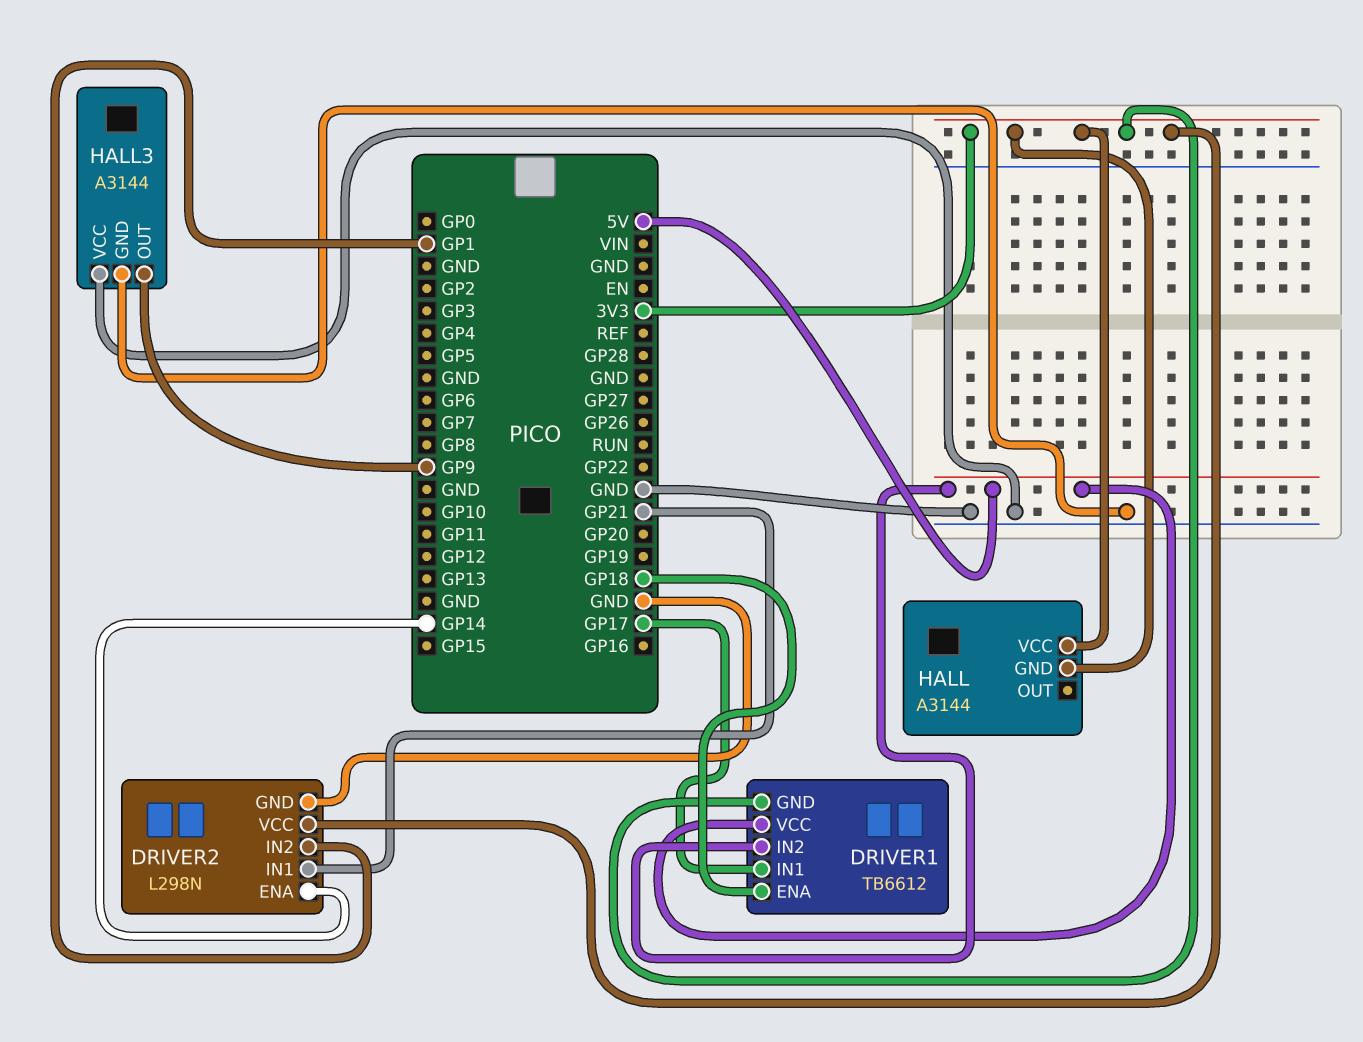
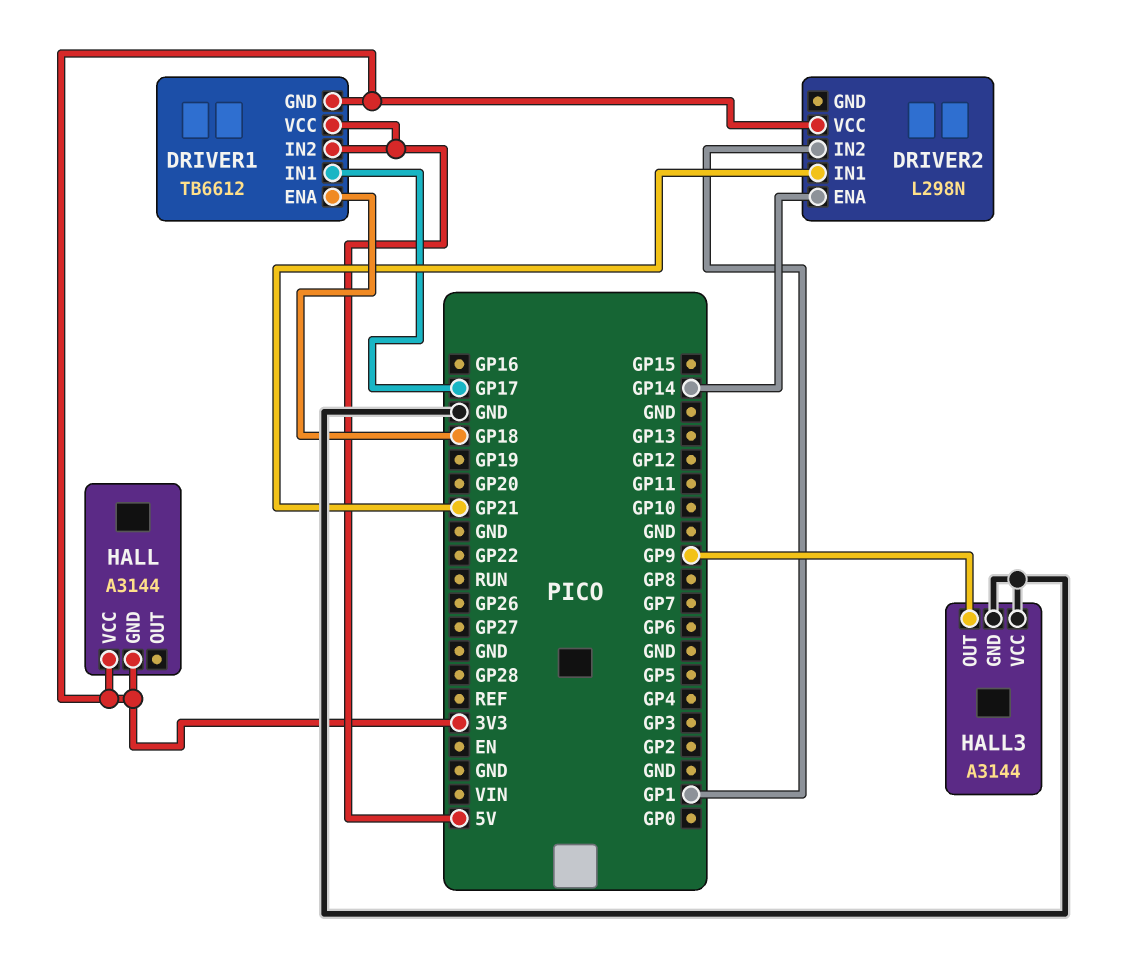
DRIVER2 pin GND: GND -> none

